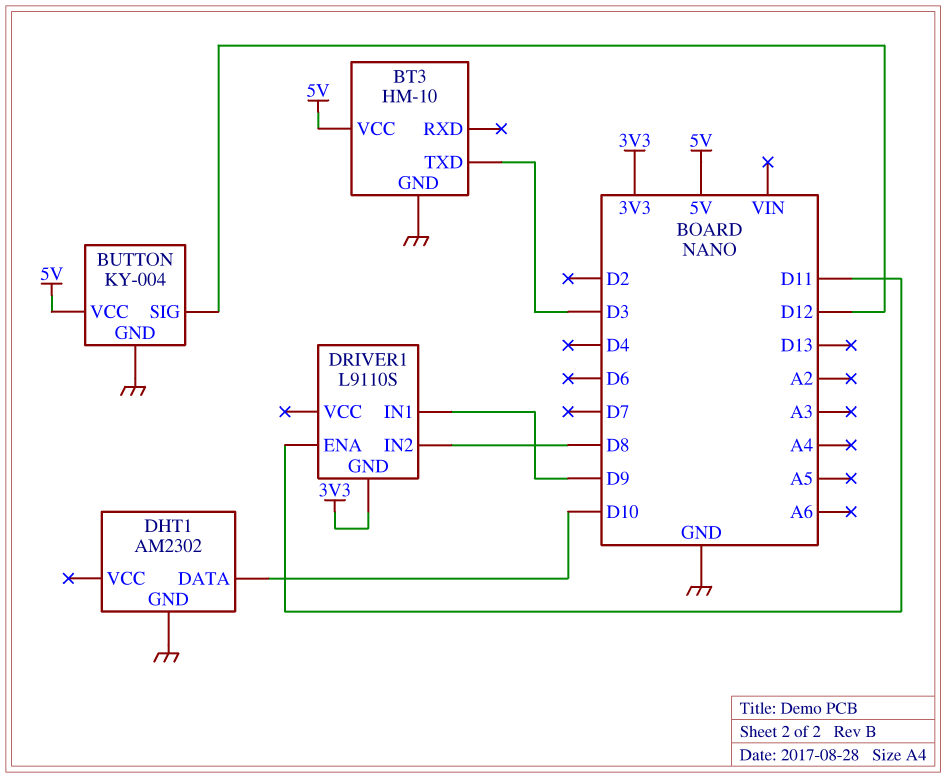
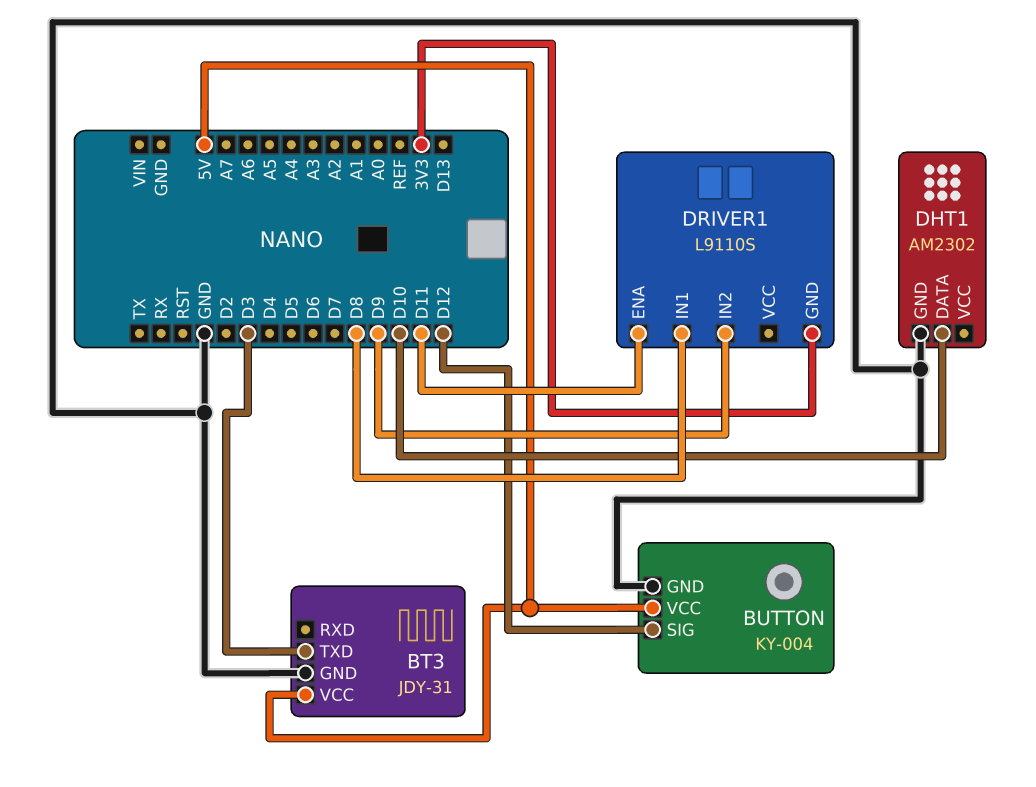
BT3: HM-10 -> JDY-31
DRIVER1 pin IN1: D9 -> D8
DRIVER1 pin IN2: D8 -> D9

